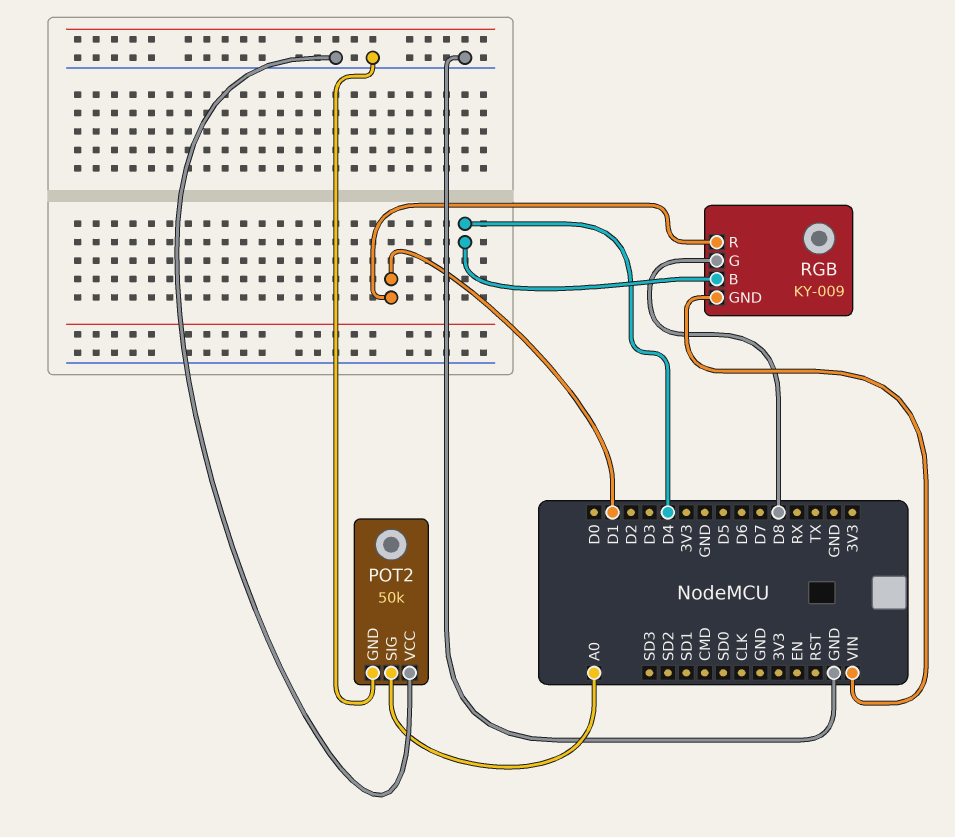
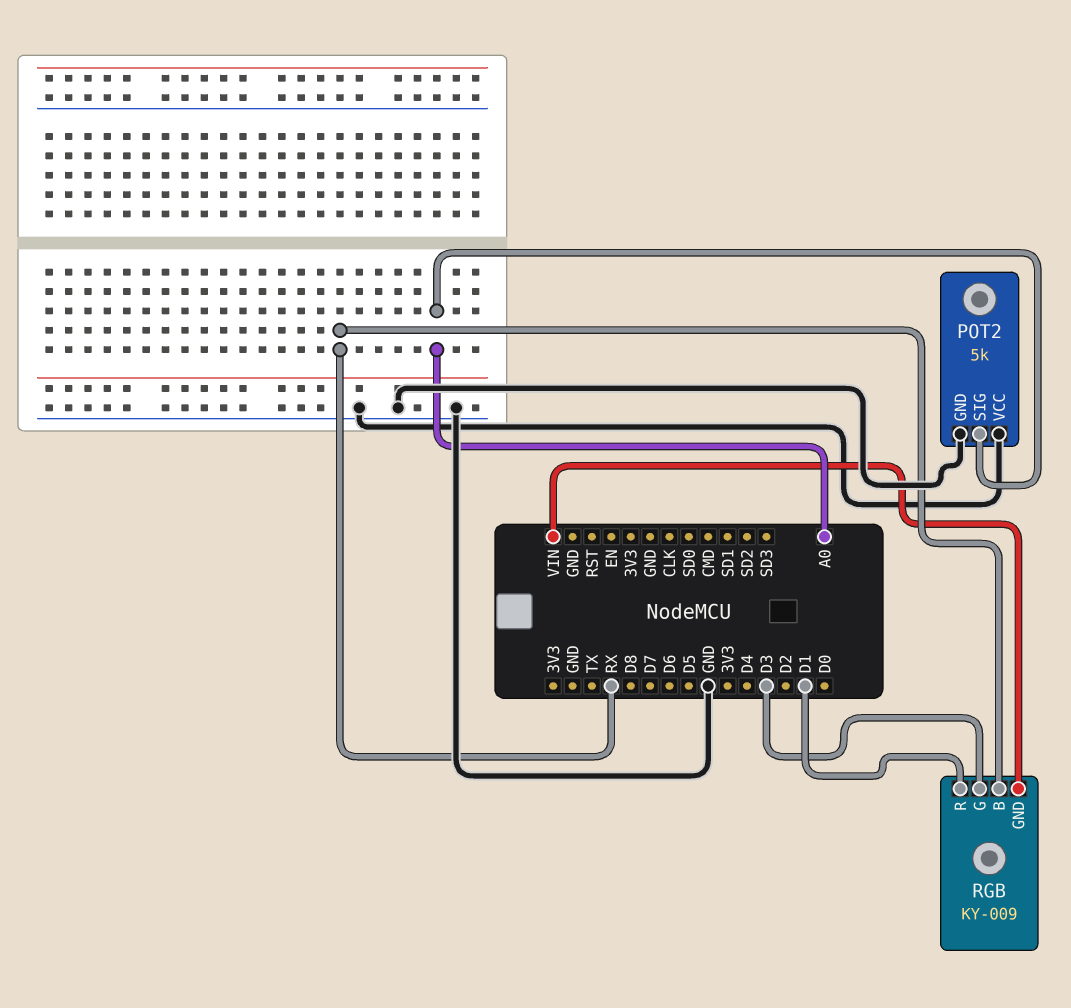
POT2: 50k -> 5k
RGB pin B: D4 -> RX
RGB pin G: D8 -> D3

